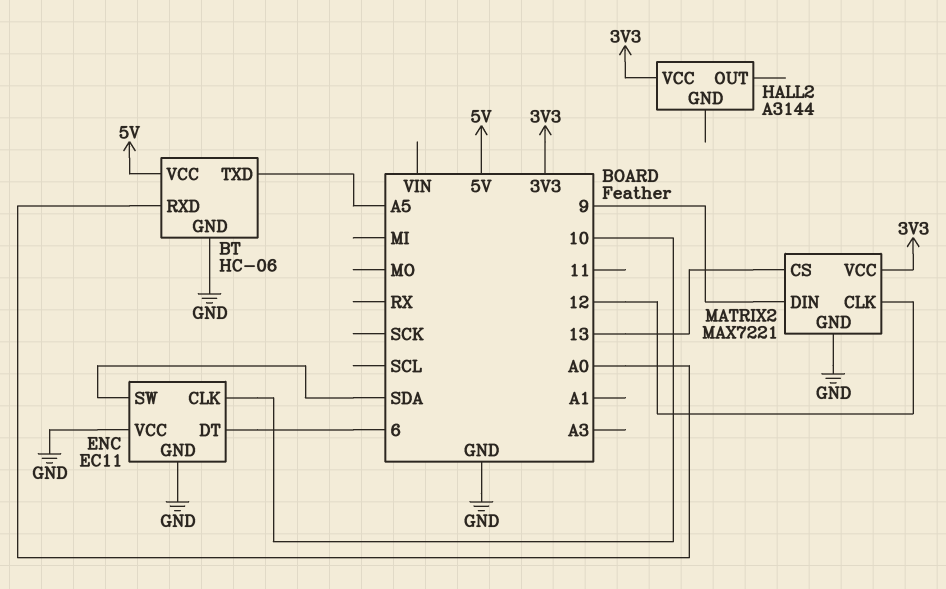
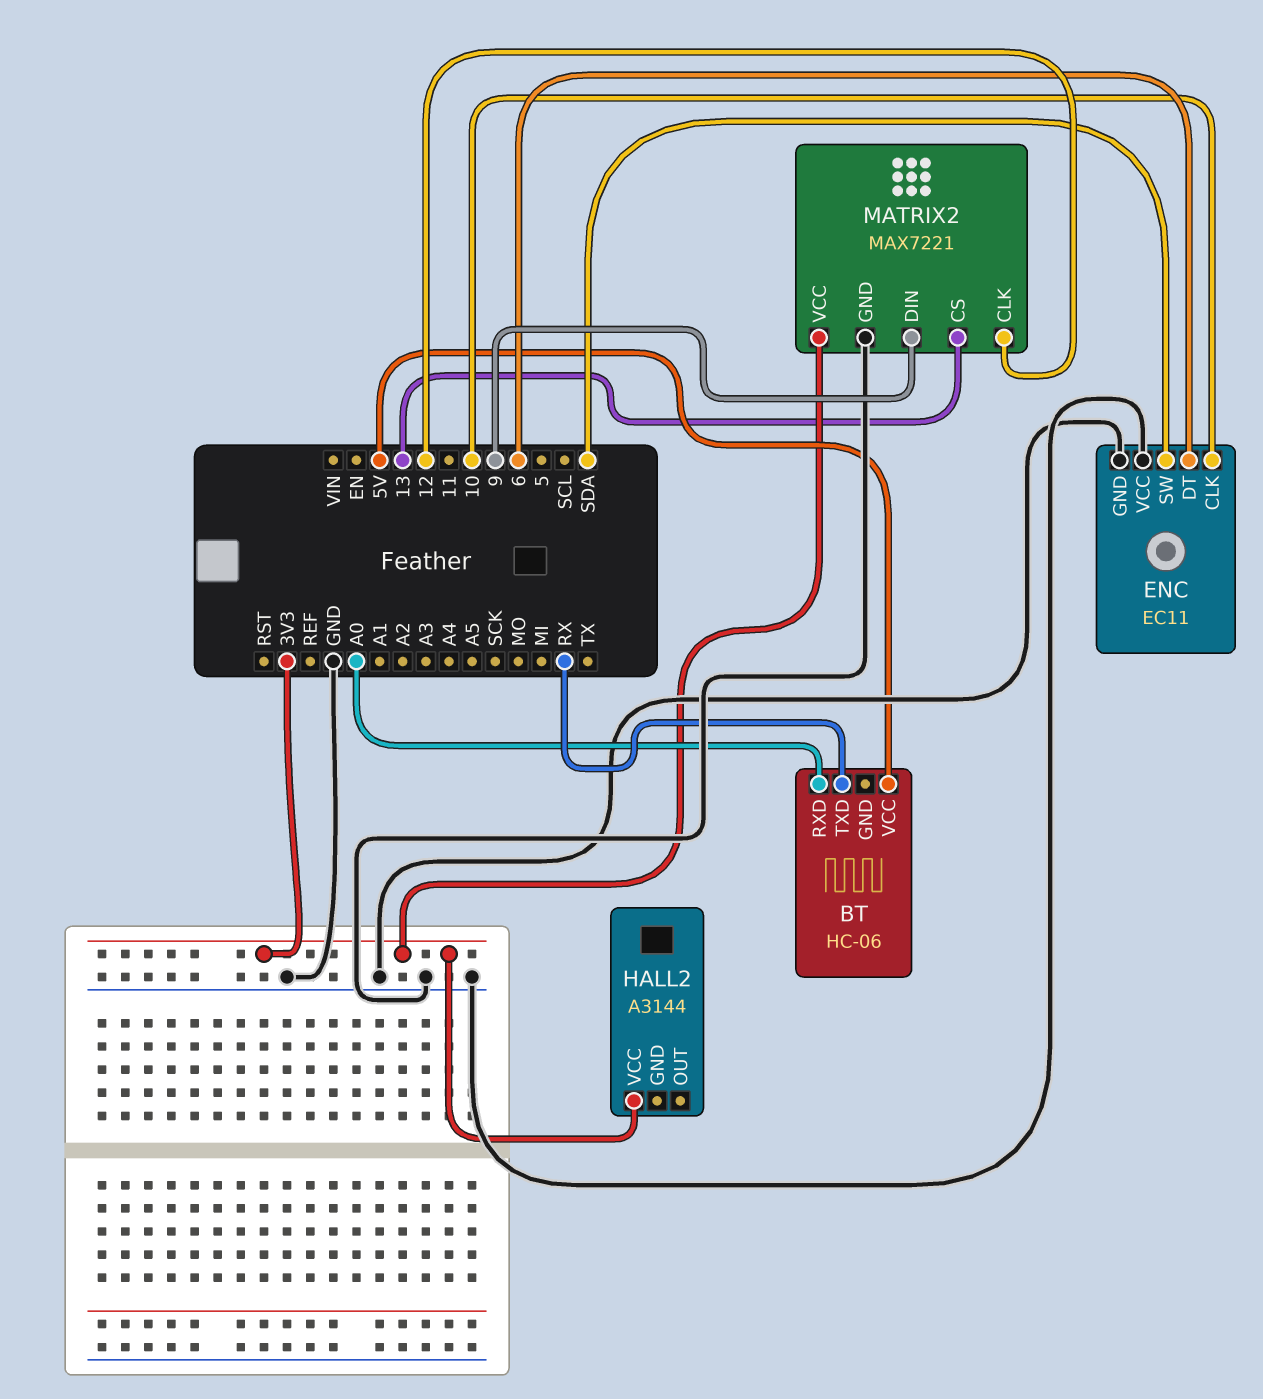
BT pin GND: GND -> none
BT pin TXD: A5 -> RX

